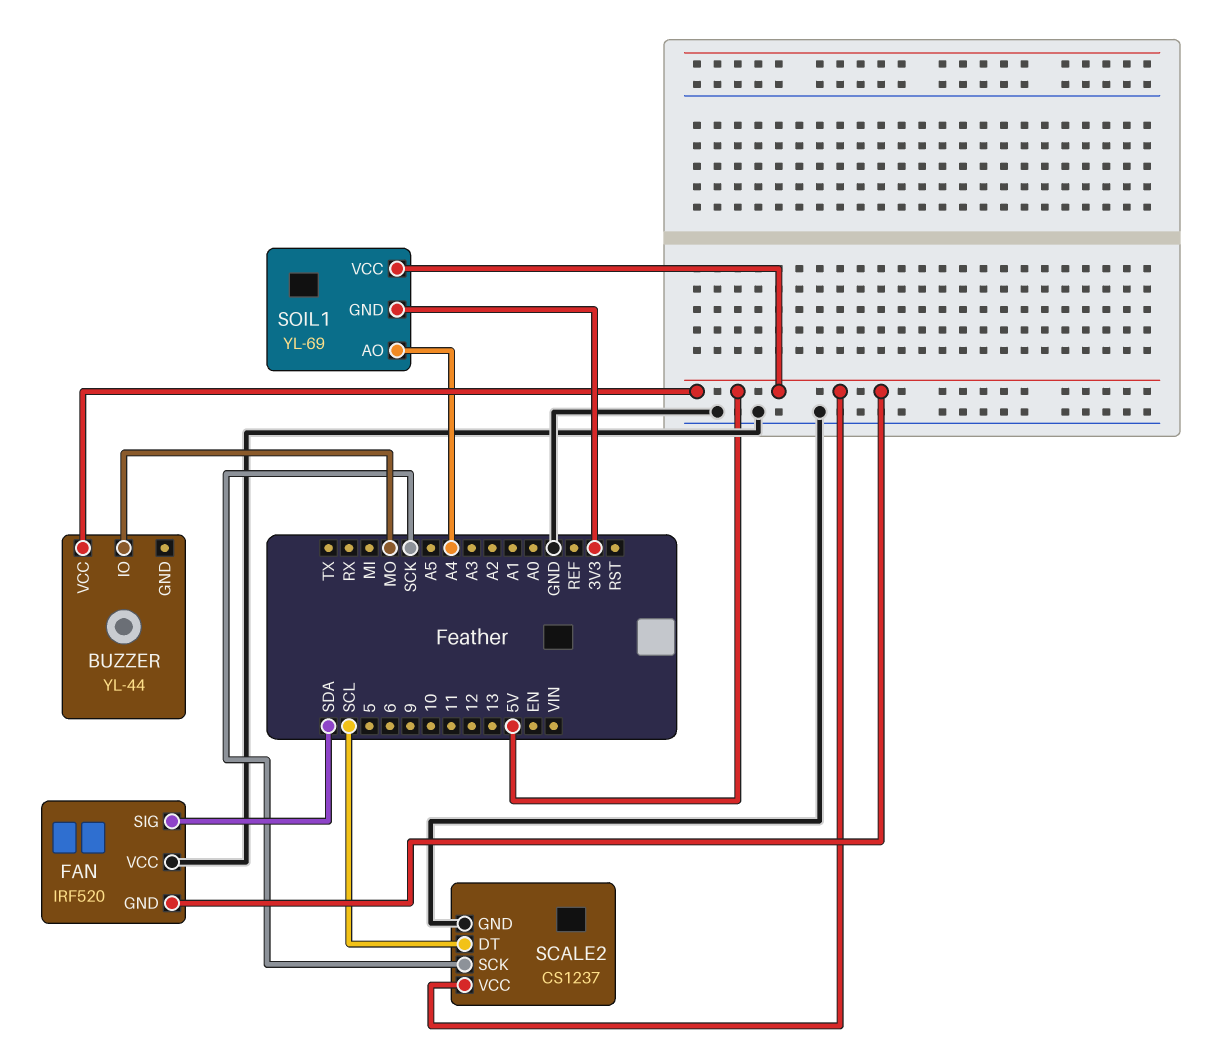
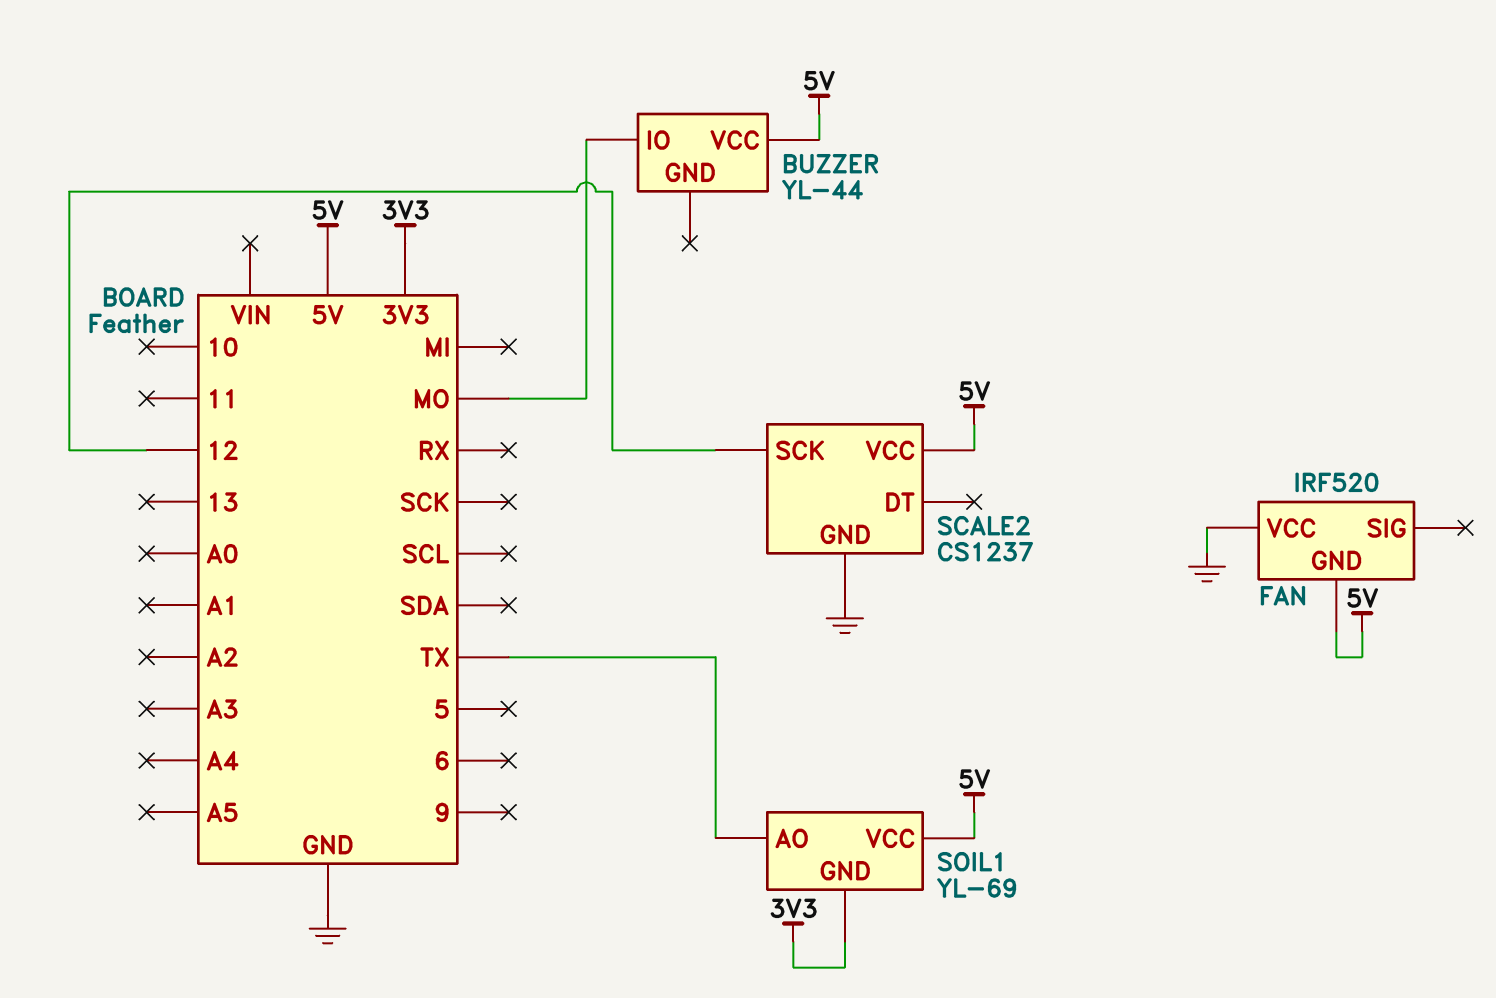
FAN pin SIG: SDA -> none
SCALE2 pin DT: SCL -> none
SCALE2 pin SCK: SCK -> 12
SOIL1 pin AO: A4 -> TX

